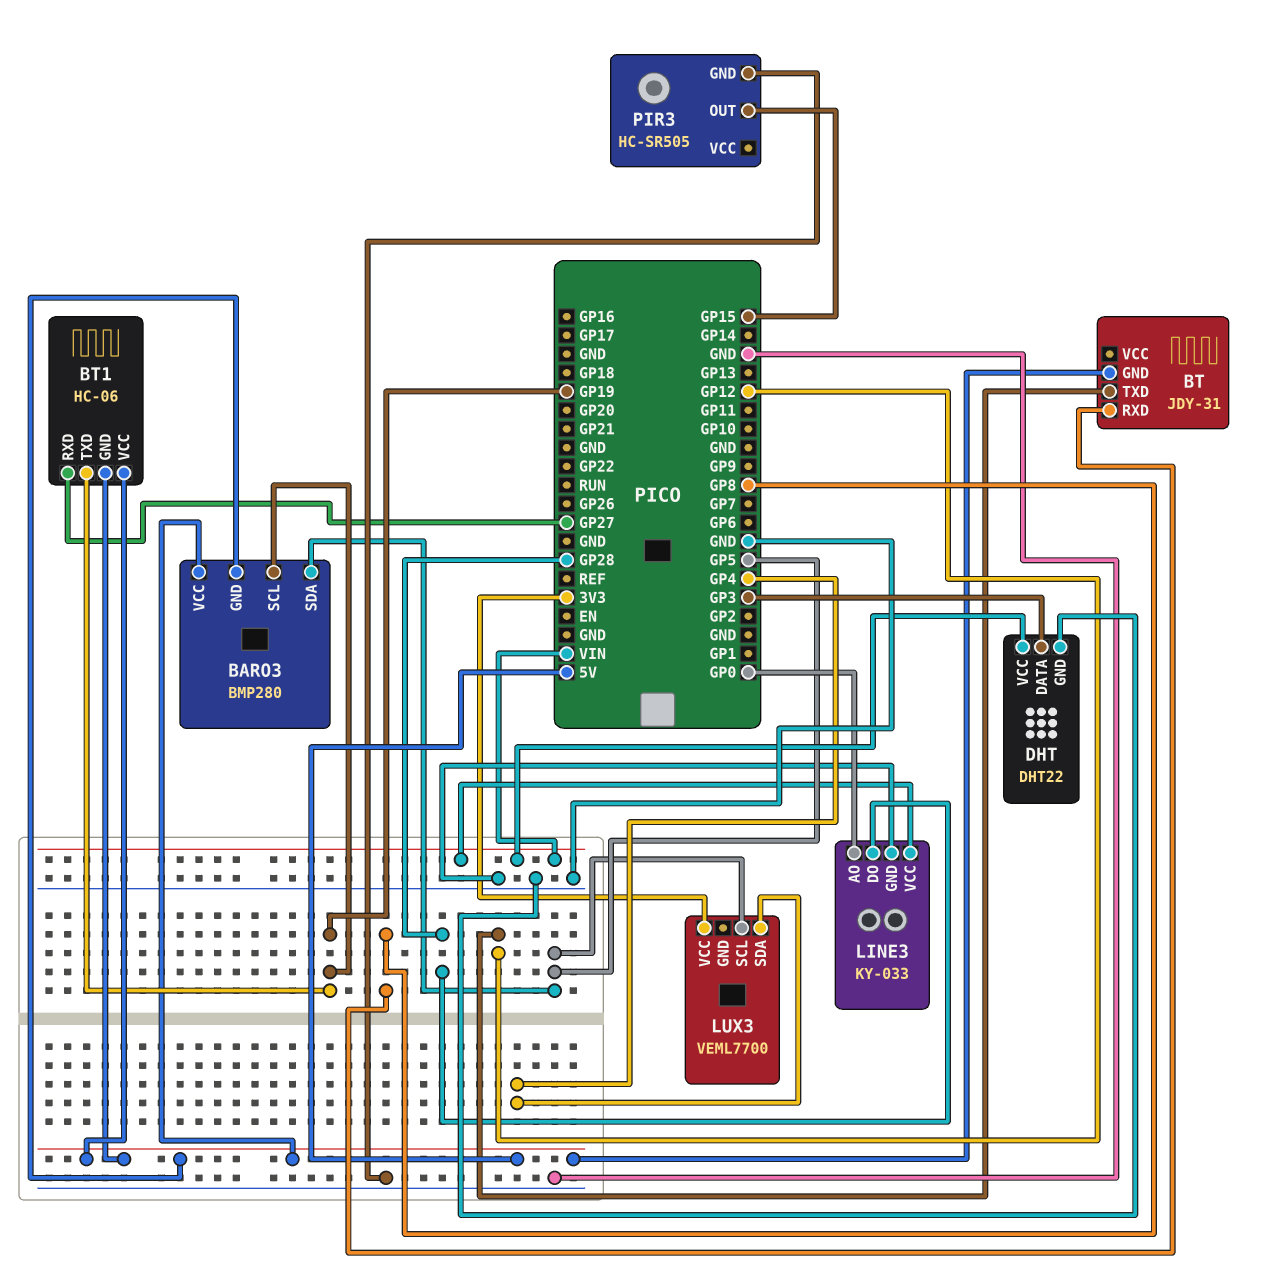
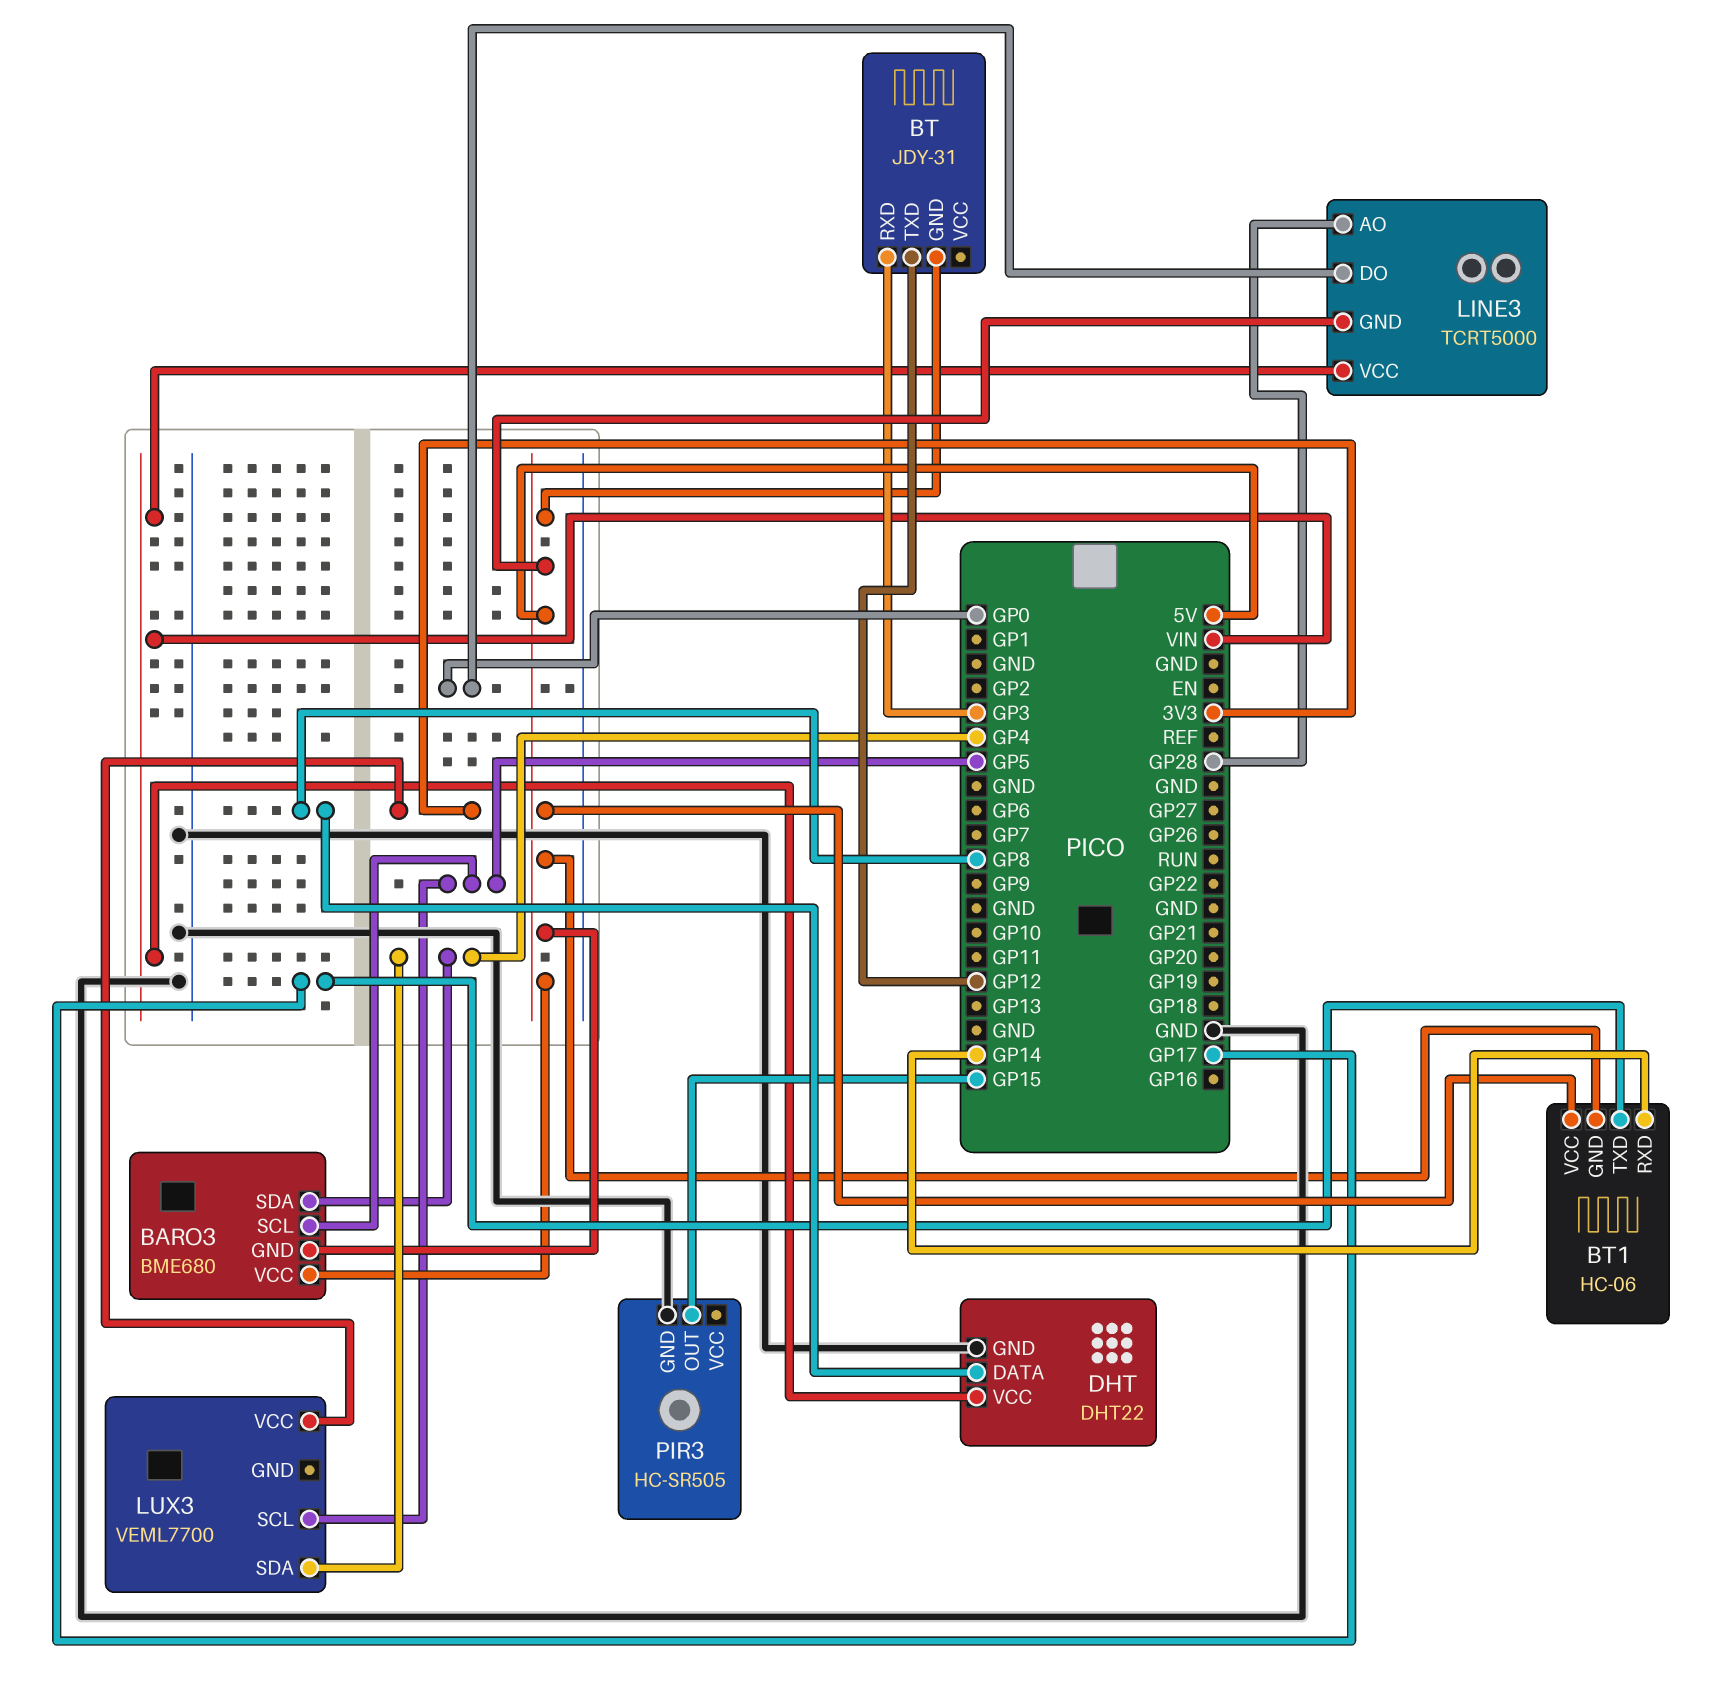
BARO3: BMP280 -> BME680
BARO3 pin SCL: GP19 -> GP5
BARO3 pin SDA: GP5 -> GP4
BT pin RXD: GP8 -> GP3
BT1 pin RXD: GP27 -> GP14
BT1 pin TXD: GP19 -> GP17
DHT pin DATA: GP3 -> GP8
LINE3: KY-033 -> TCRT5000
LINE3 pin AO: GP0 -> GP28
LINE3 pin DO: GP28 -> GP0
LINE3 pin GND: GND -> 5V

